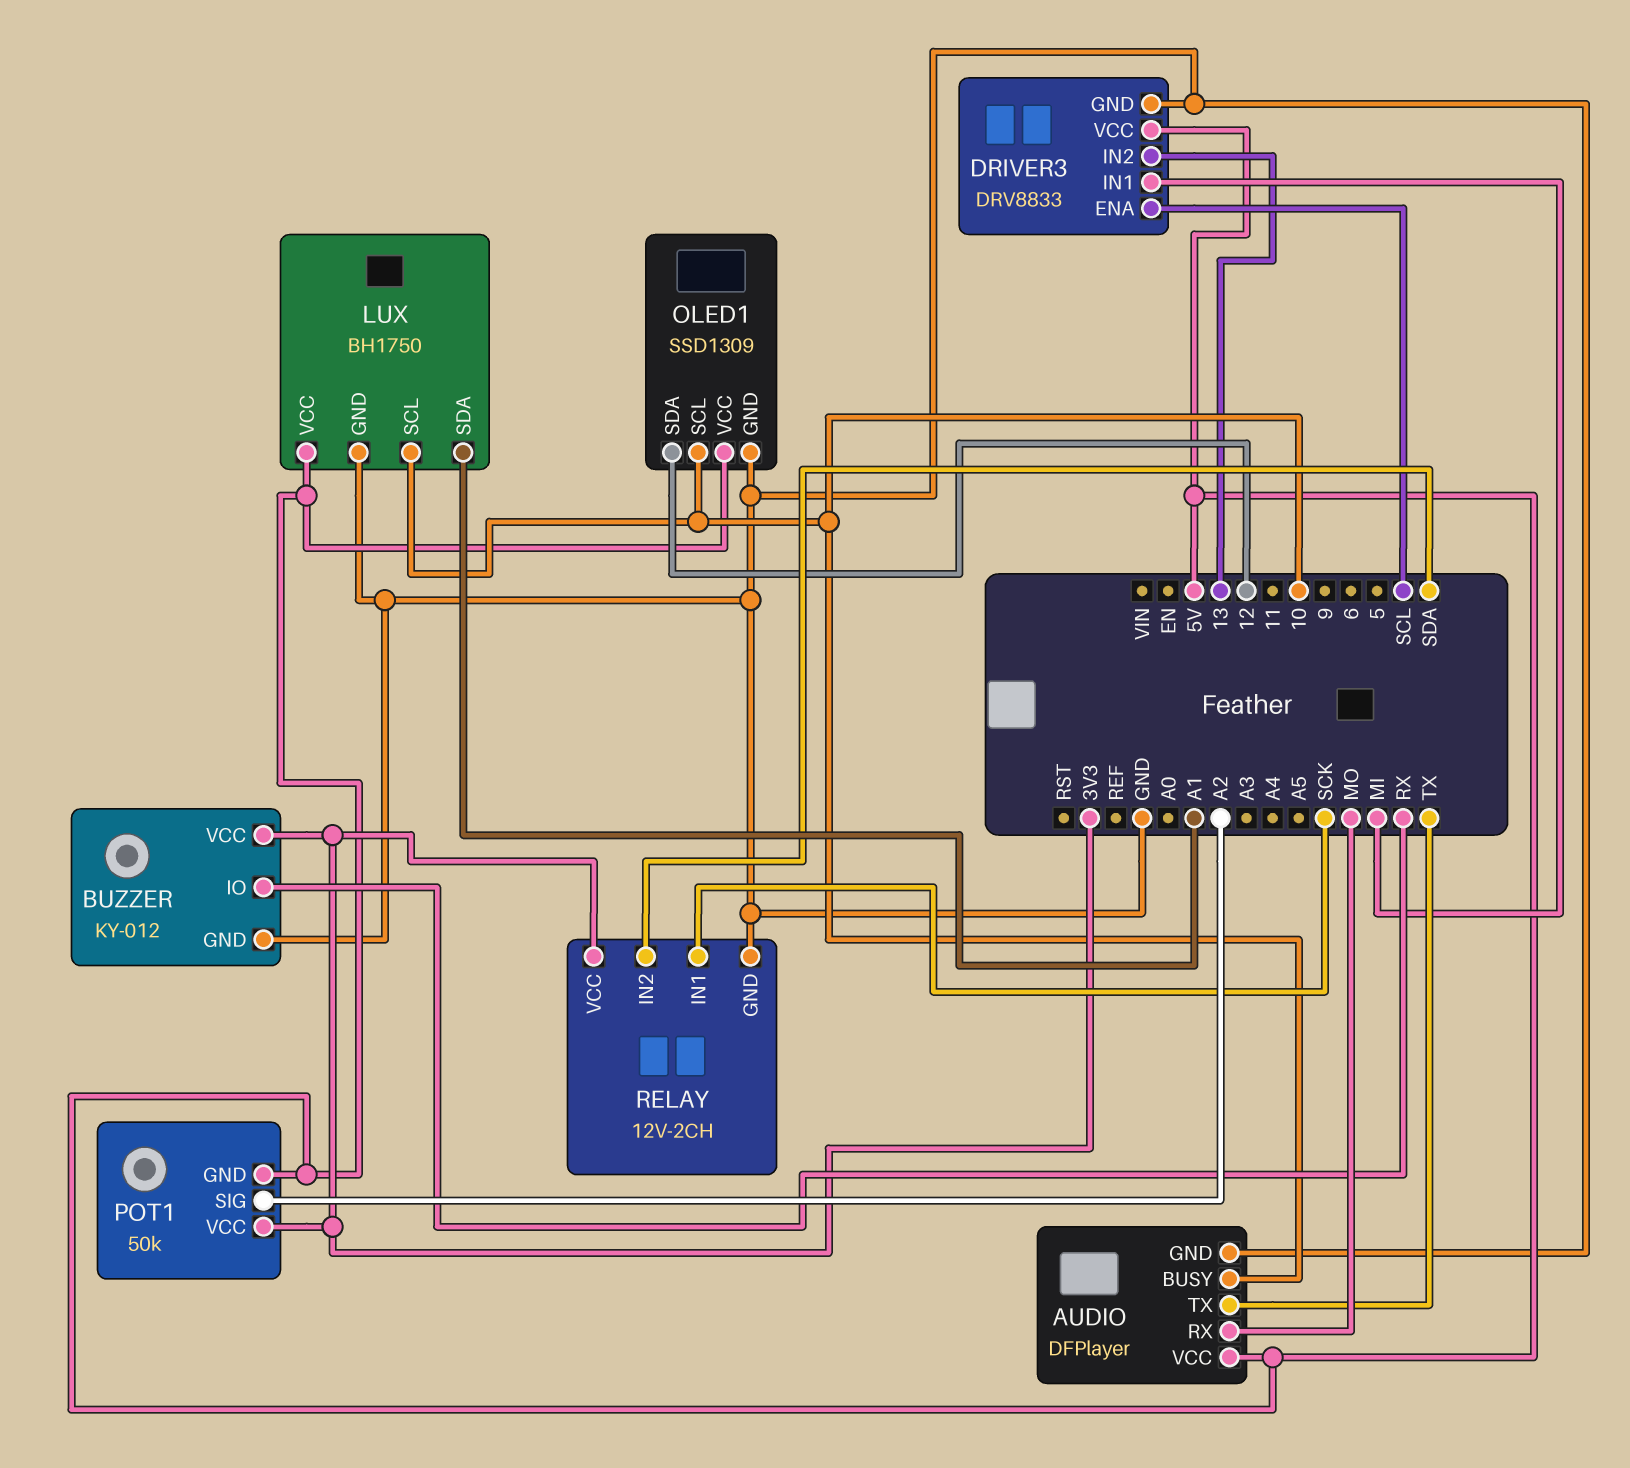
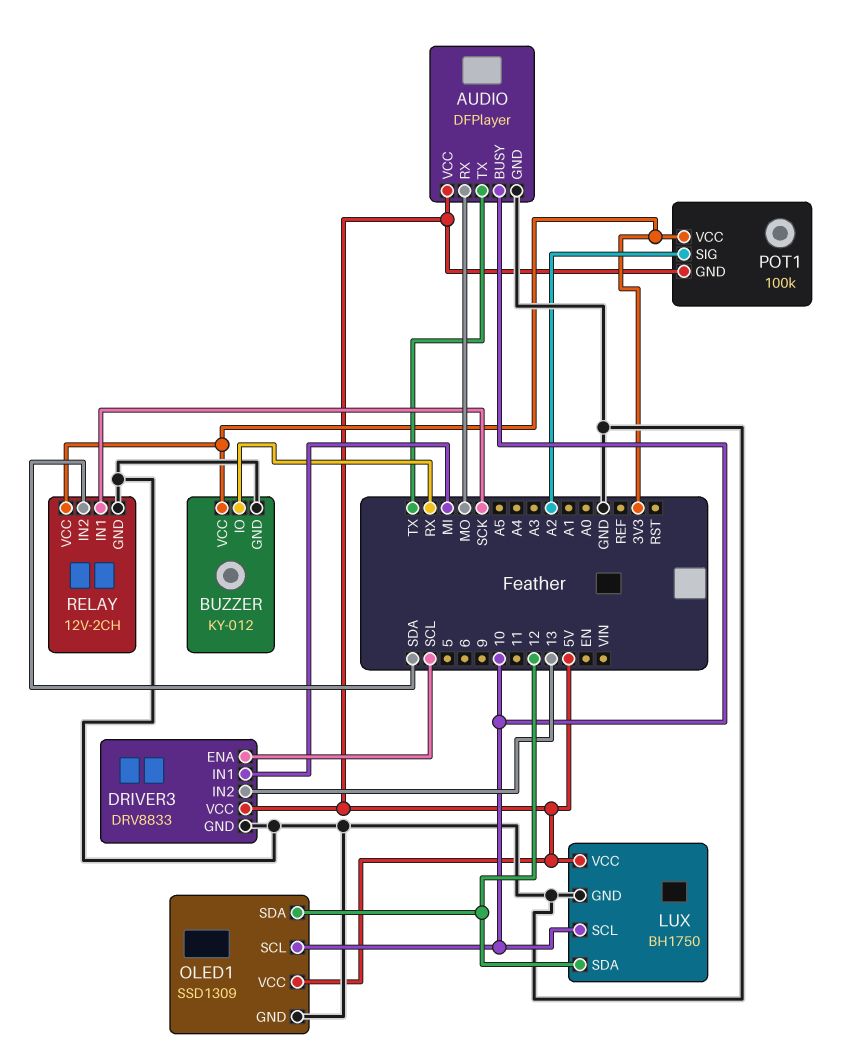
LUX pin SDA: A1 -> 12
POT1: 50k -> 100k

